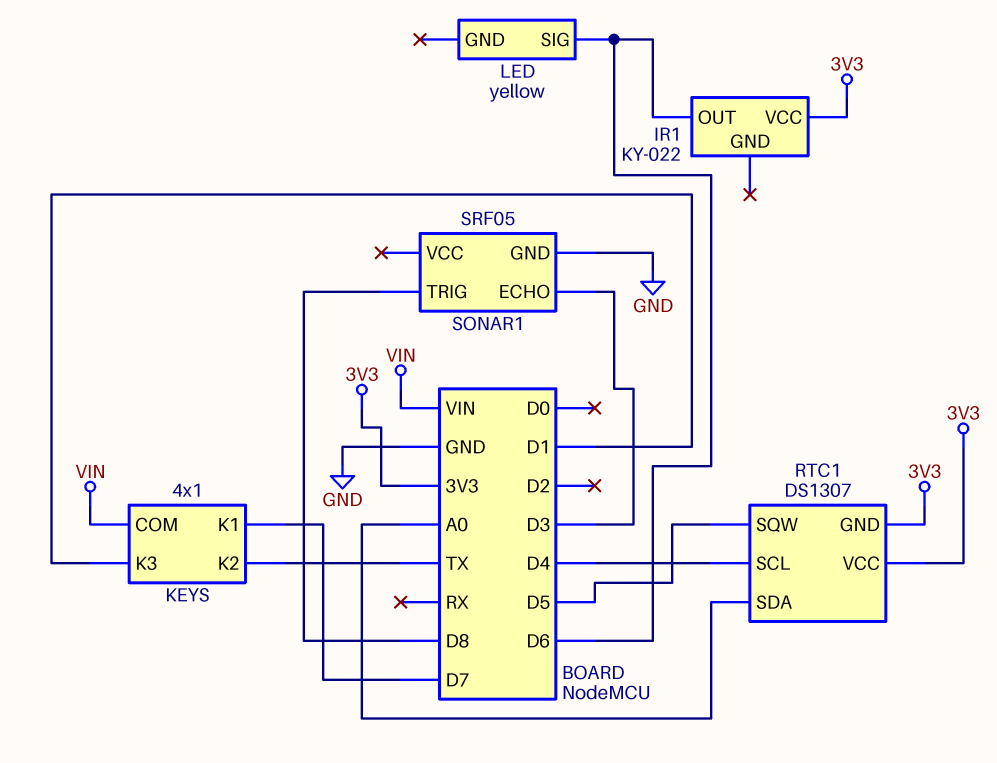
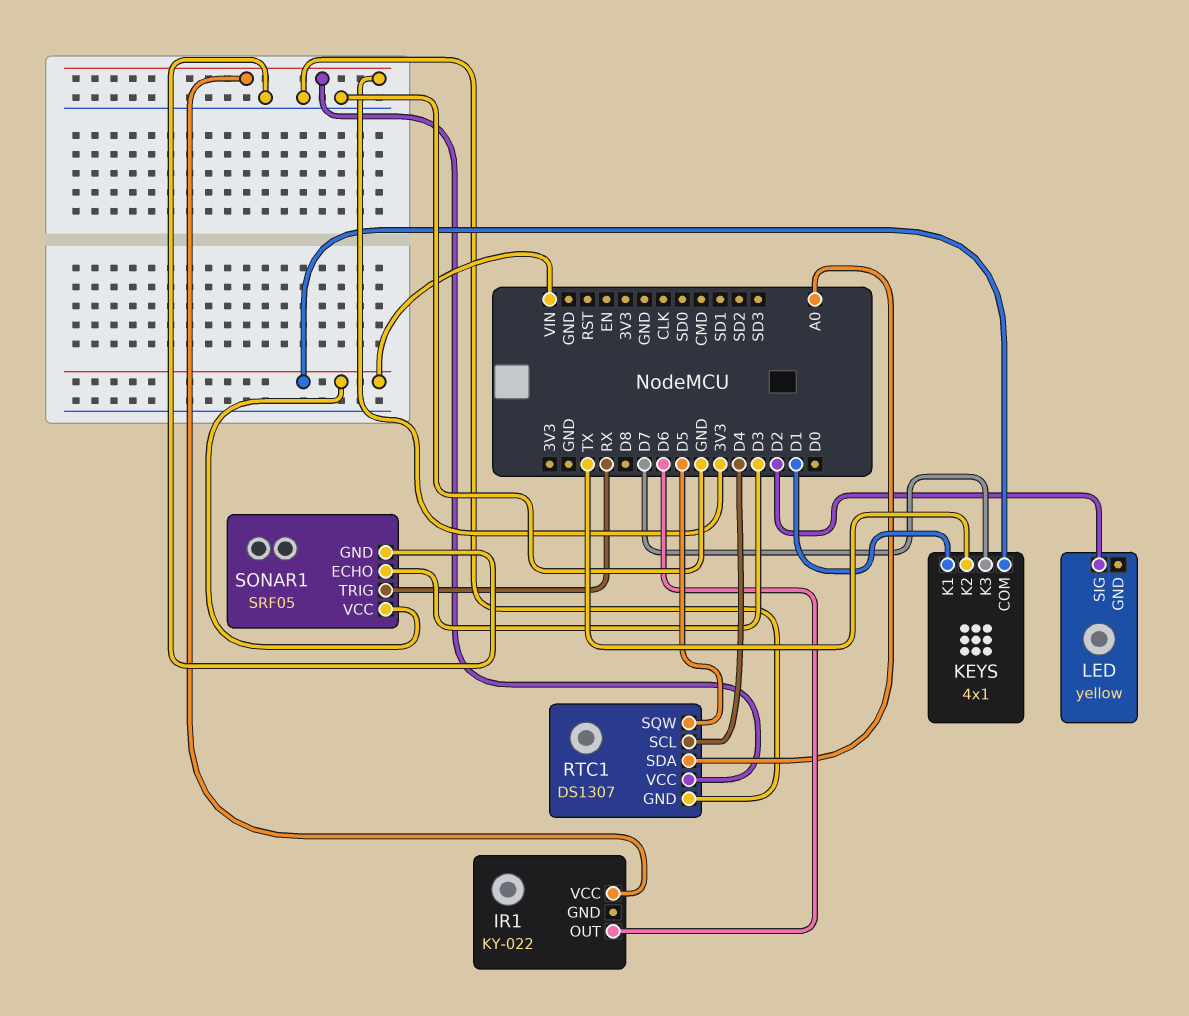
KEYS pin K1: D7 -> D1
KEYS pin K3: D1 -> D7
LED pin SIG: D6 -> D2
RTC1 pin GND: 3V3 -> GND
SONAR1 pin TRIG: D8 -> RX
SONAR1 pin VCC: none -> VIN

